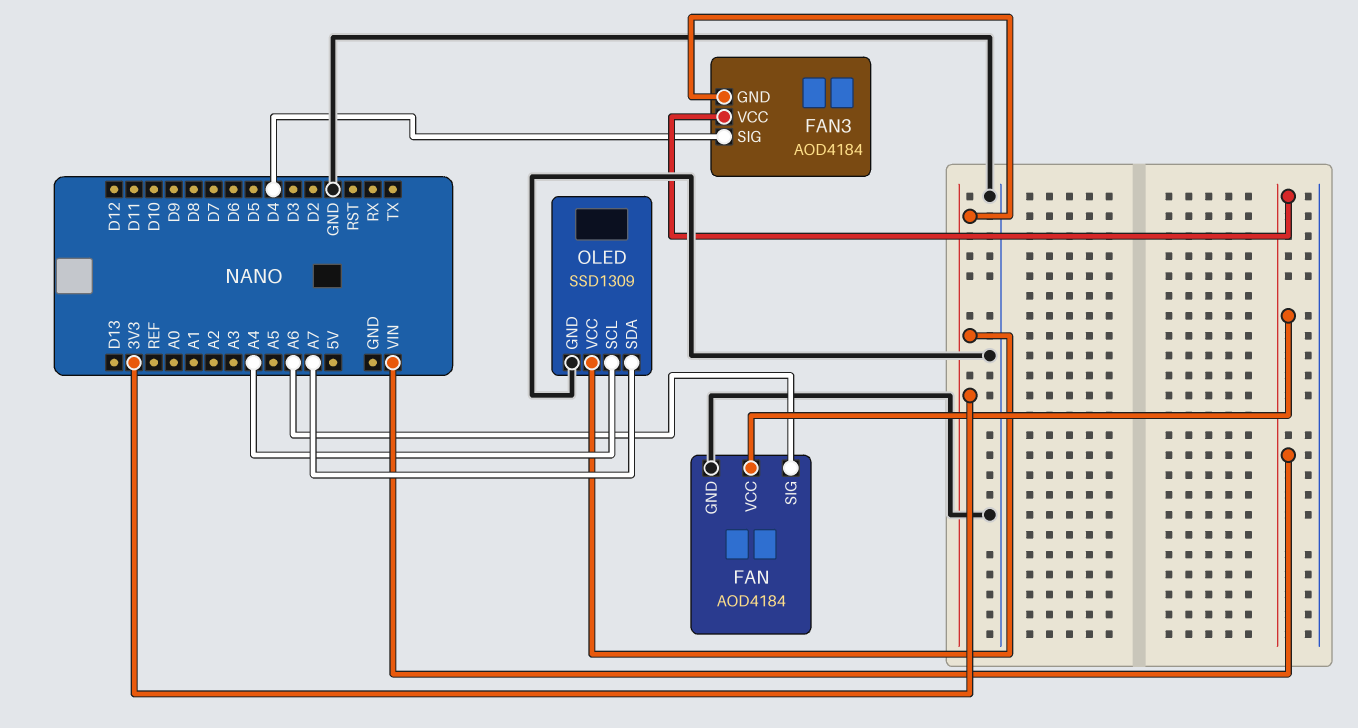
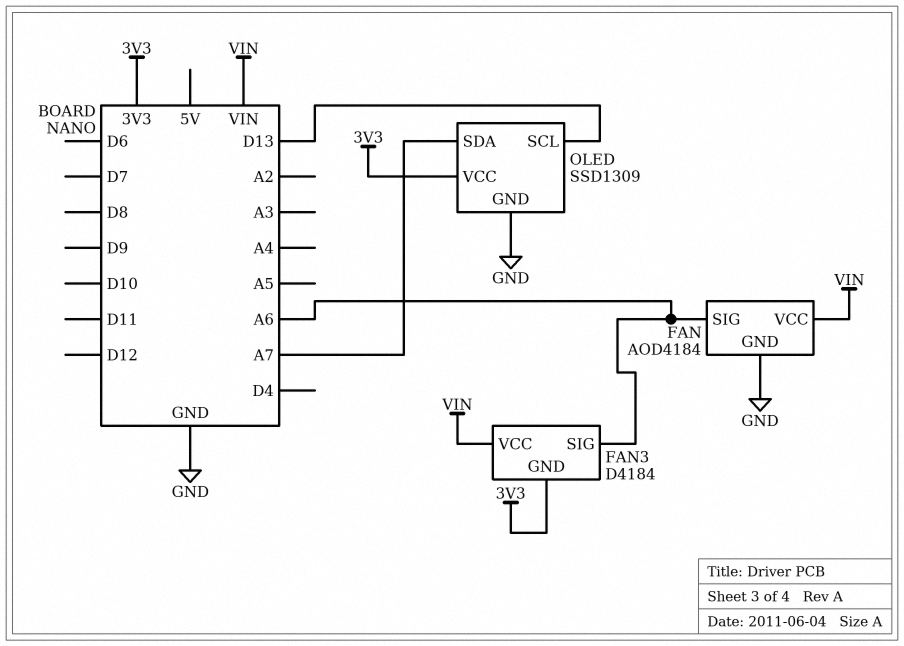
FAN3: AOD4184 -> D4184
FAN3 pin SIG: D4 -> A6
OLED pin SCL: A4 -> D13

